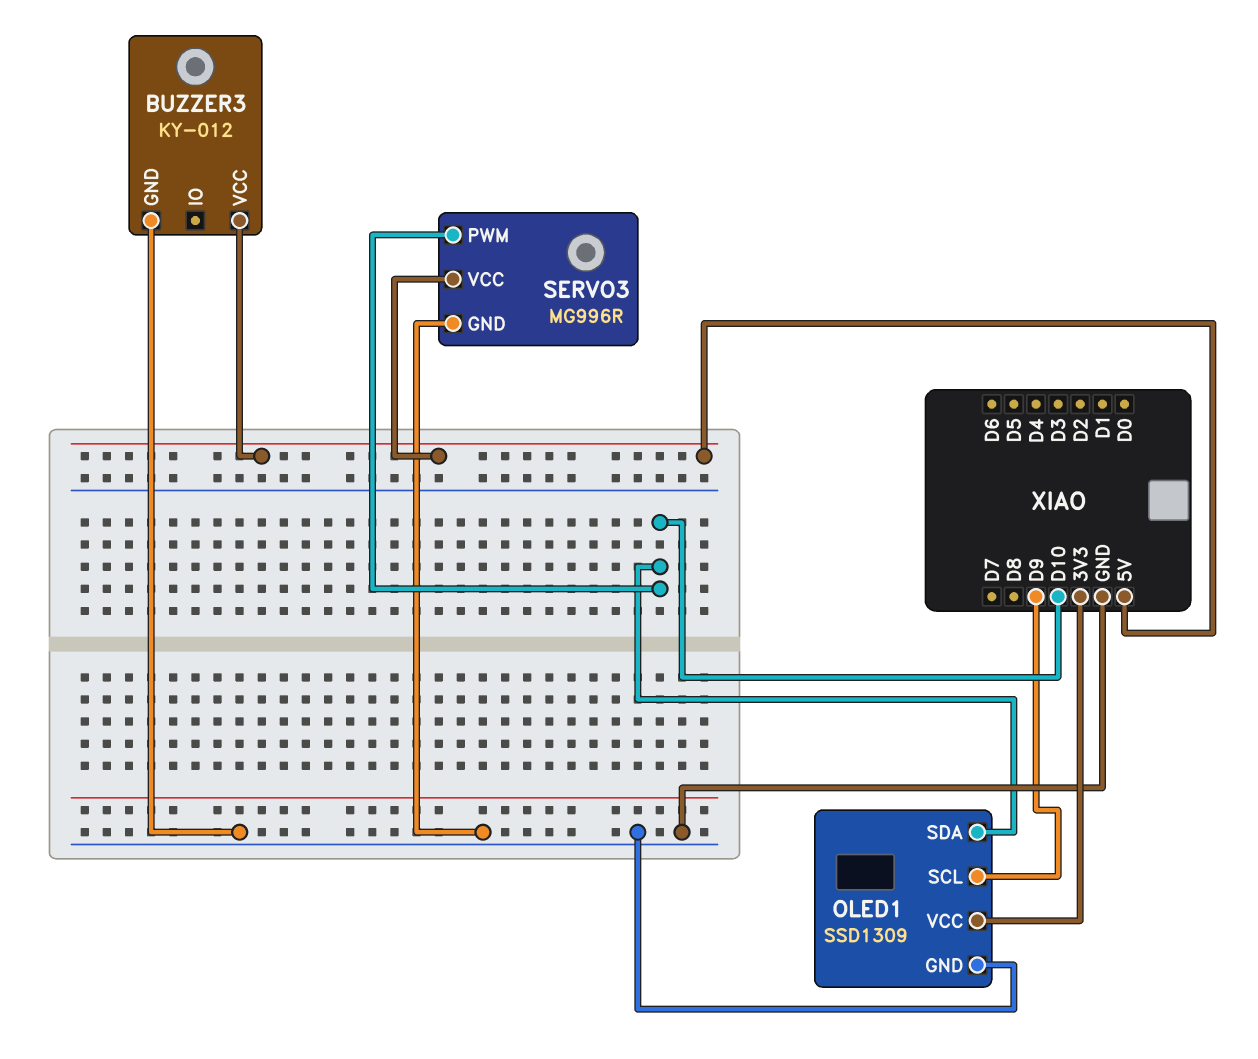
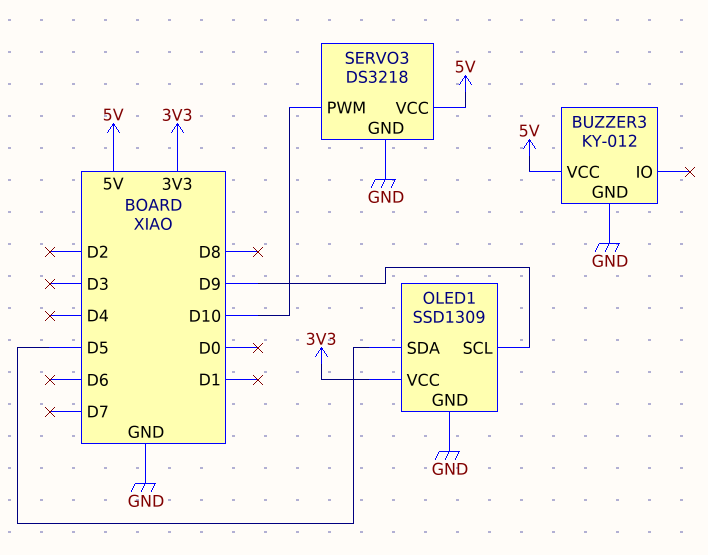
OLED1 pin SDA: D10 -> D5
SERVO3: MG996R -> DS3218

